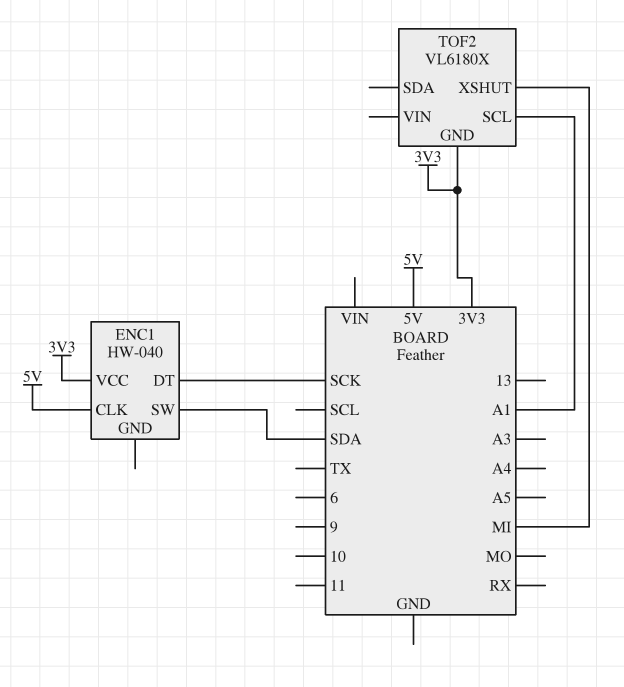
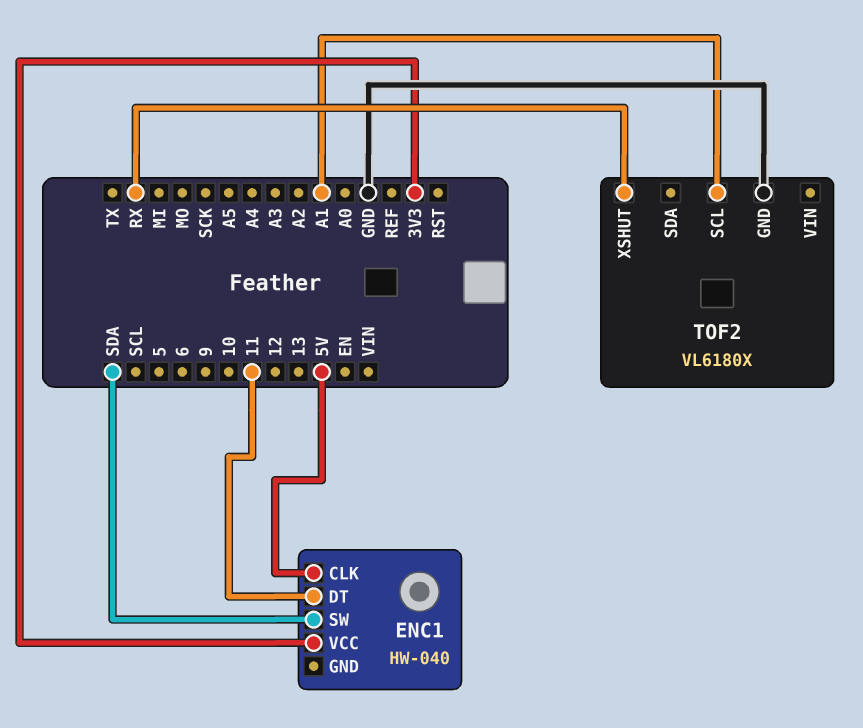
ENC1 pin DT: SCK -> 11
TOF2 pin GND: 3V3 -> GND
TOF2 pin XSHUT: MI -> RX

